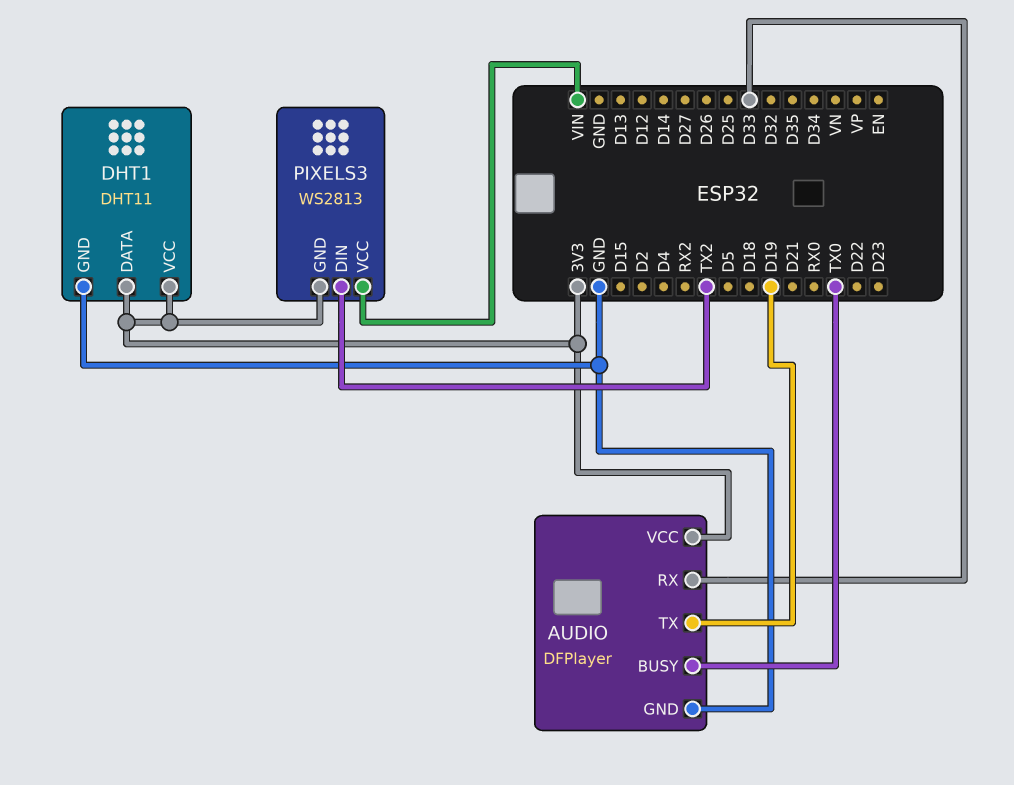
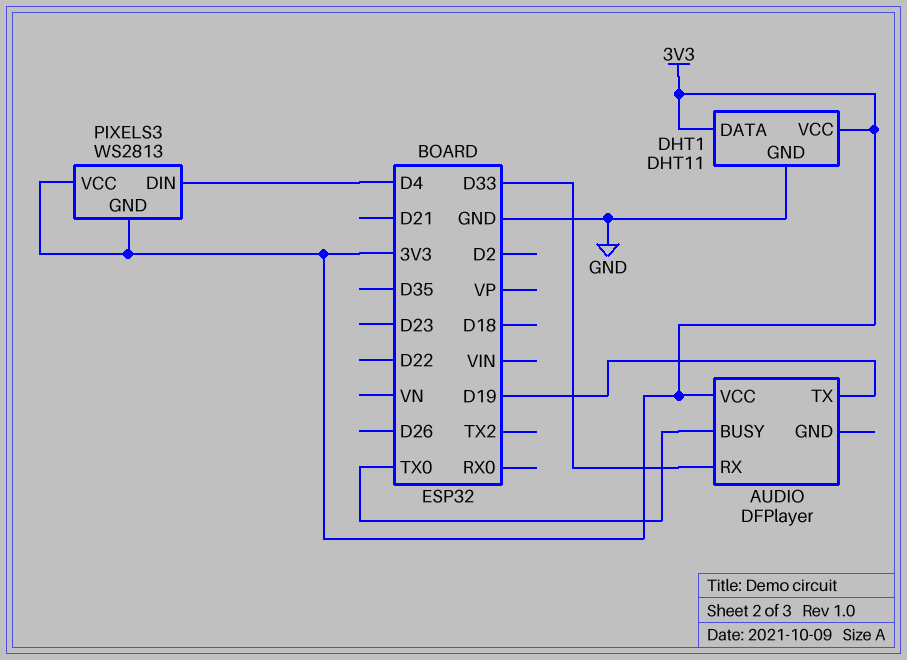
AUDIO pin GND: GND -> none
PIXELS3 pin DIN: TX2 -> D4
PIXELS3 pin VCC: VIN -> 3V3

